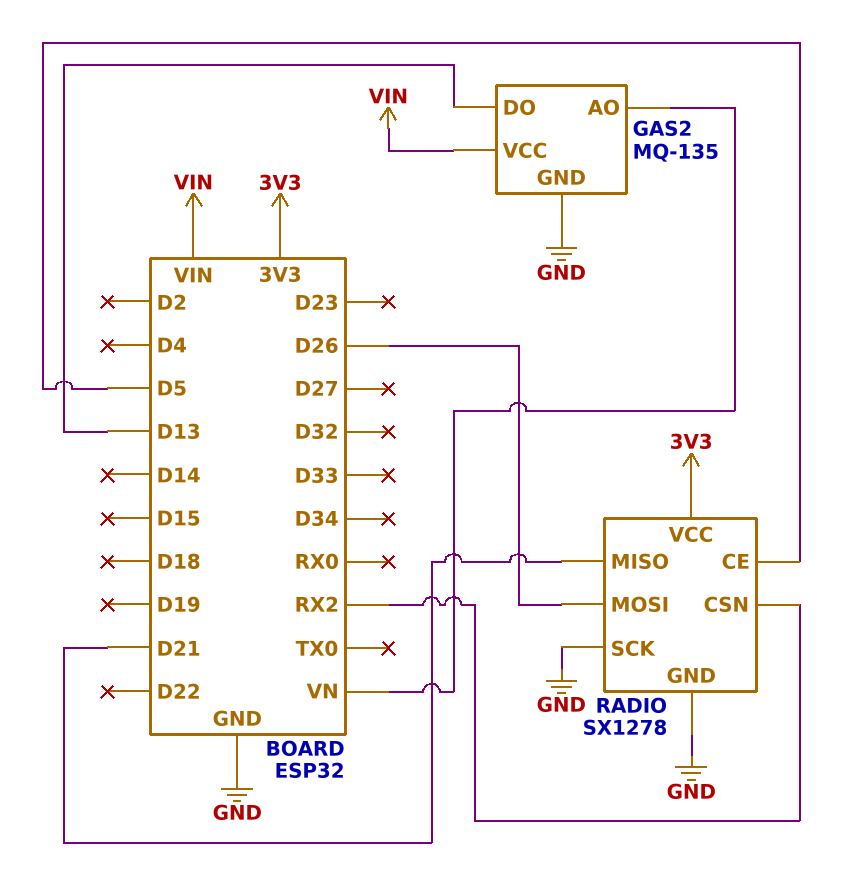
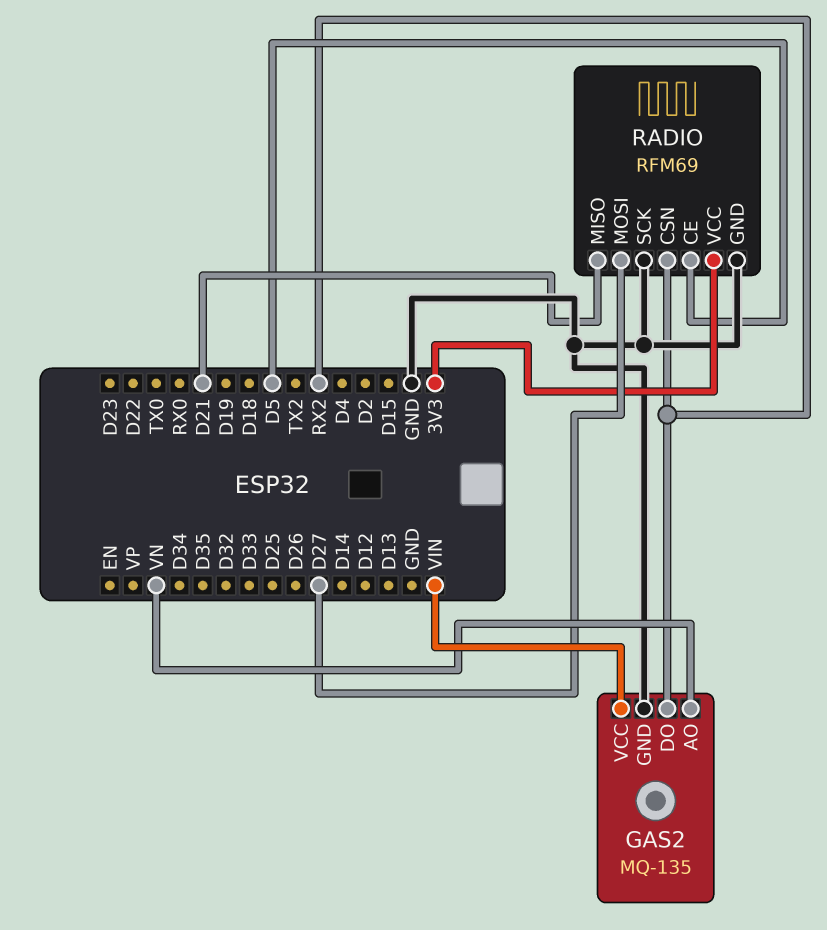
GAS2 pin DO: D13 -> RX2
RADIO: SX1278 -> RFM69
RADIO pin MOSI: D26 -> D27

